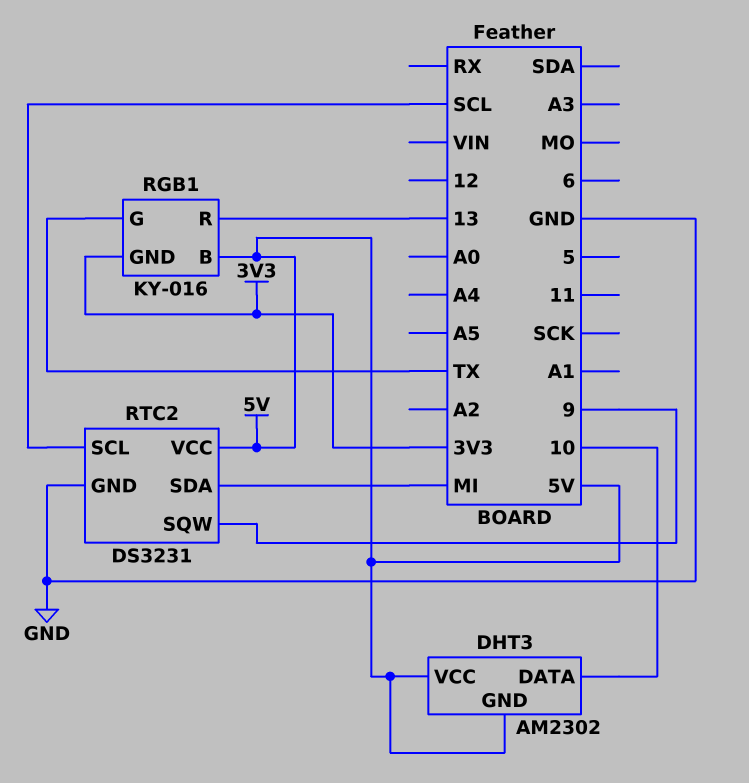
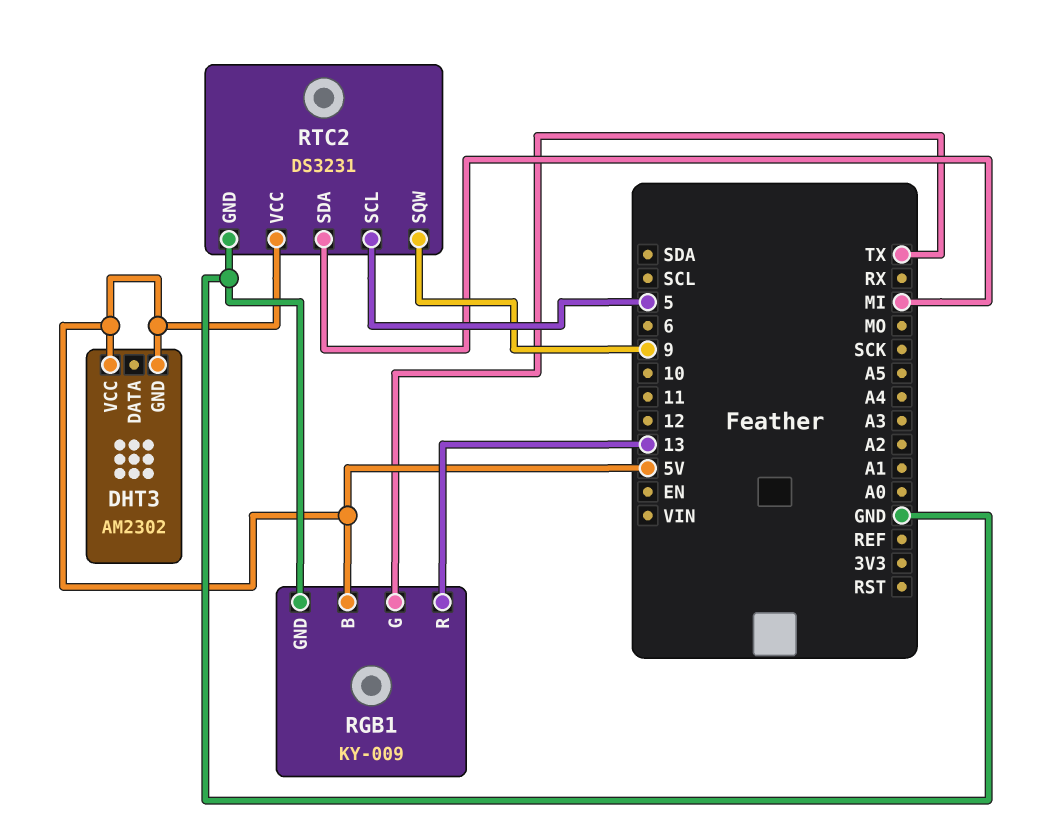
DHT3 pin DATA: 10 -> none
RGB1: KY-016 -> KY-009
RGB1 pin GND: 3V3 -> GND
RTC2 pin SCL: SCL -> 5

